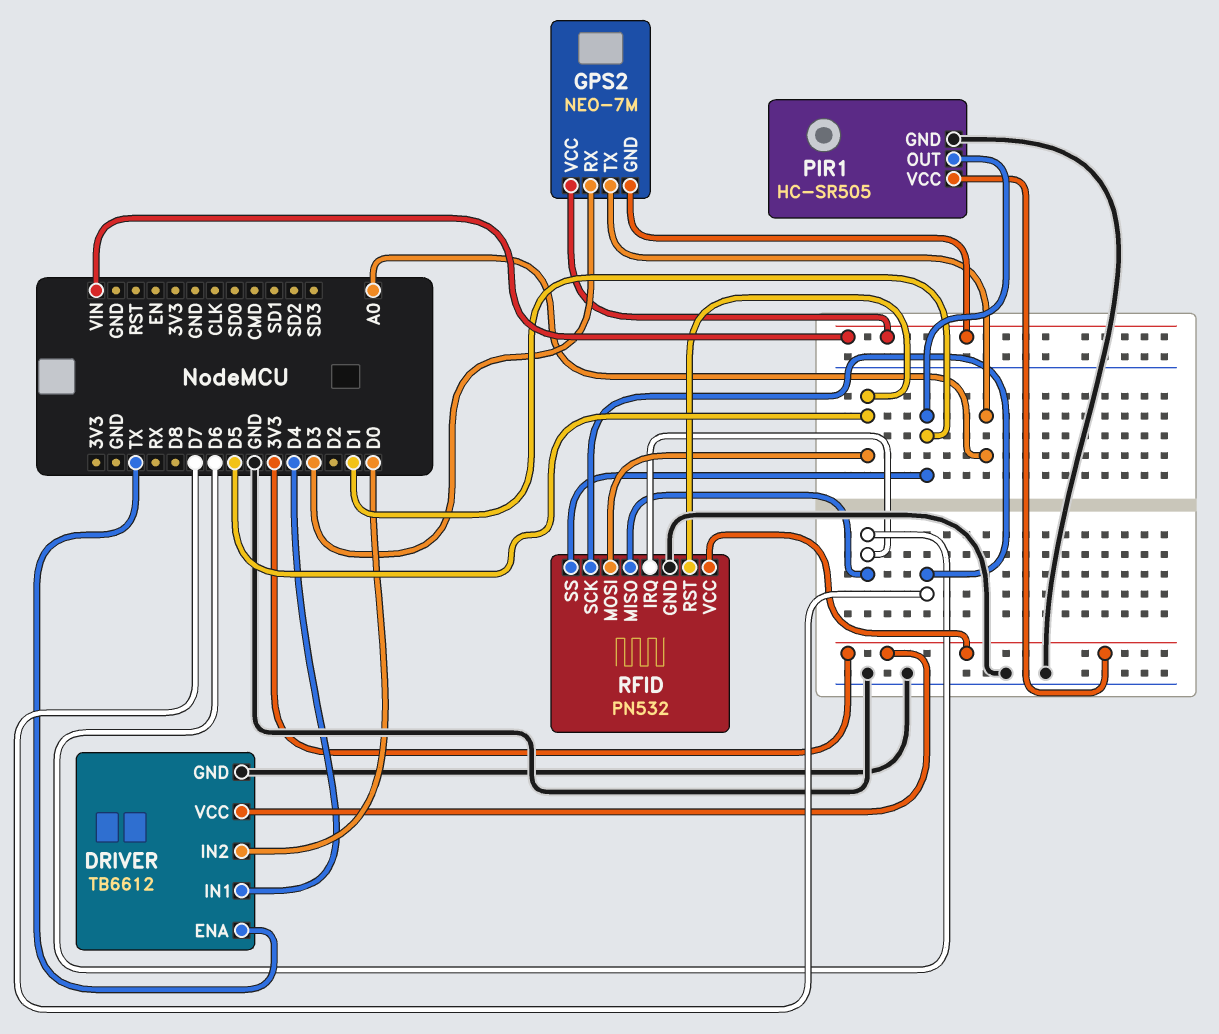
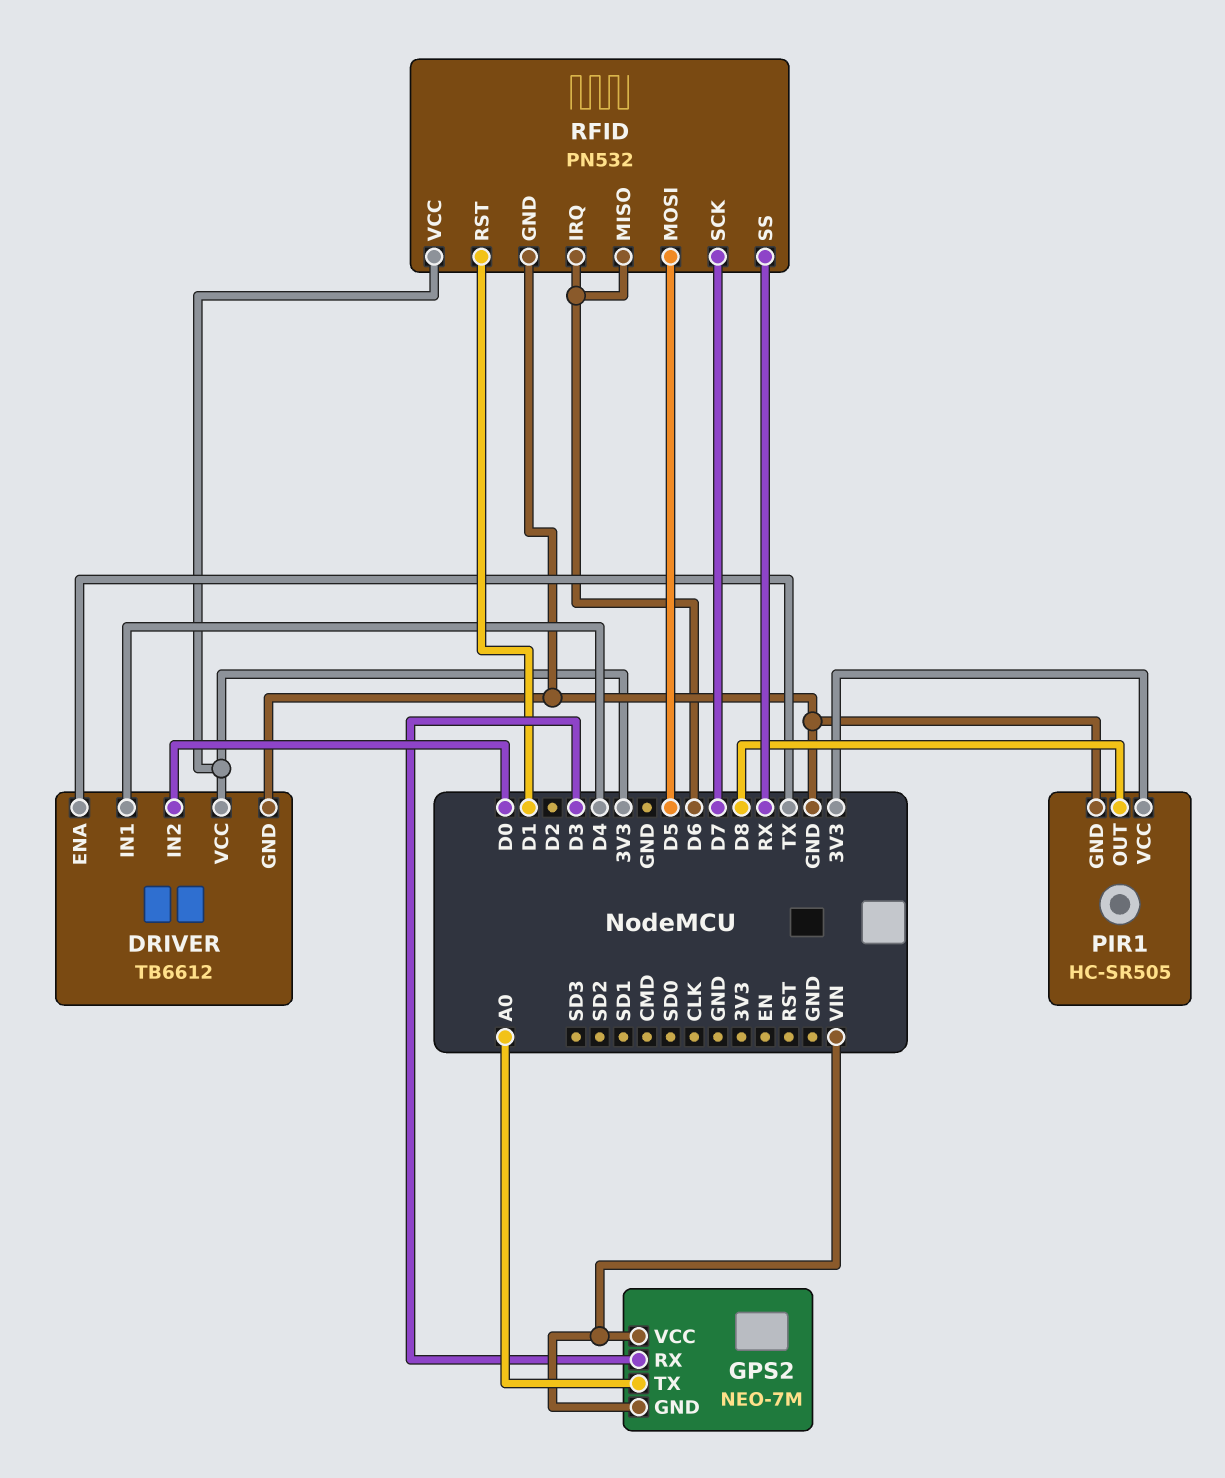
PIR1 pin OUT: D1 -> D8
RFID pin RST: D5 -> D1
RFID pin SS: D1 -> RX

